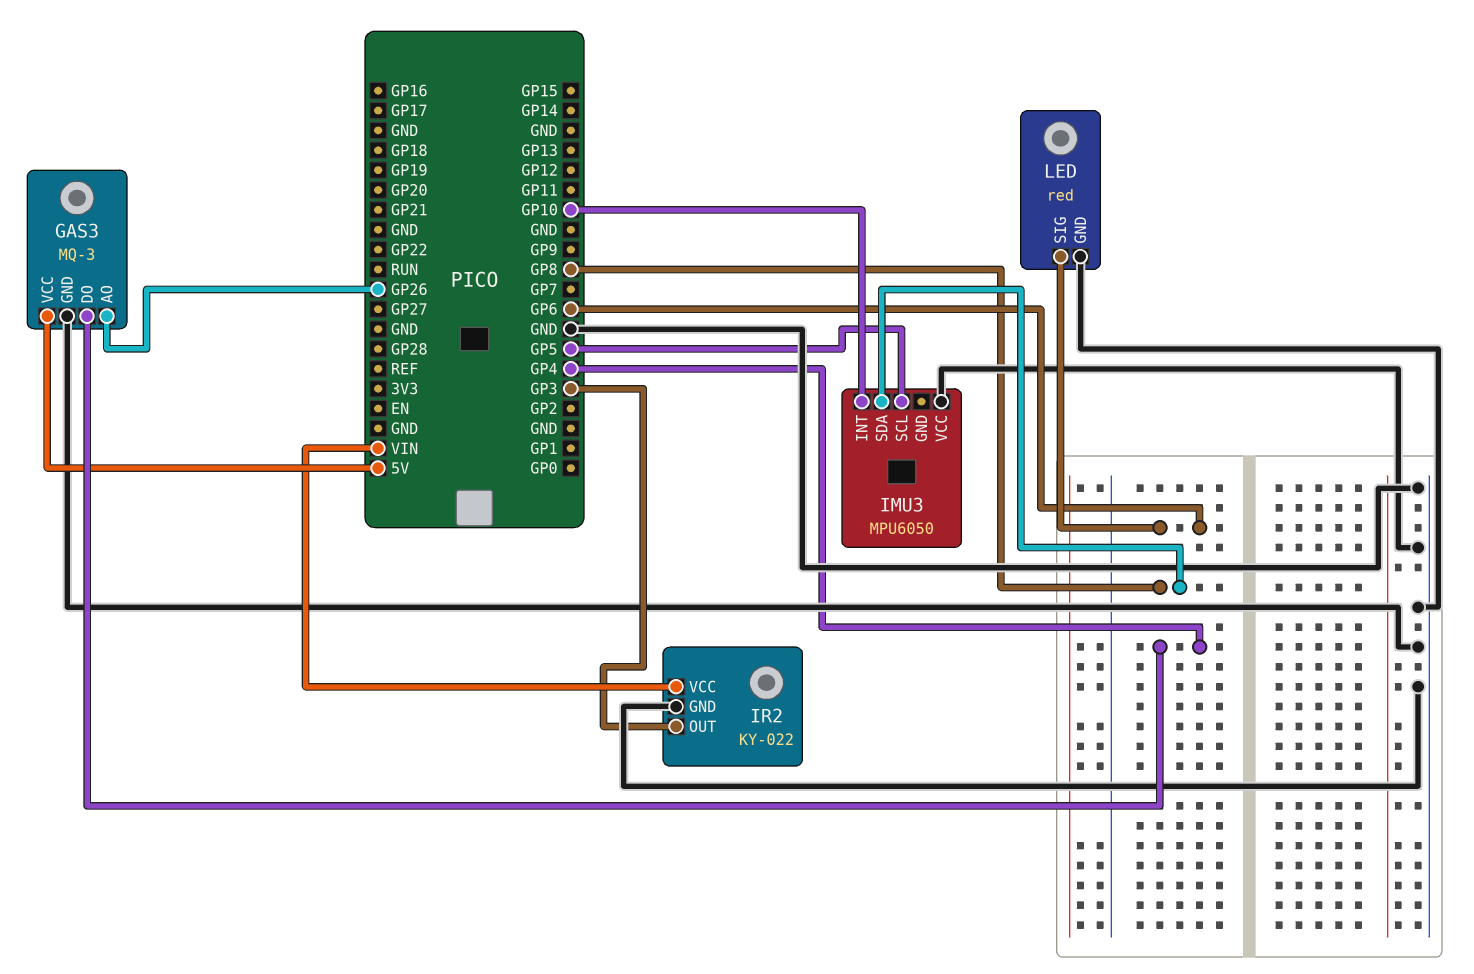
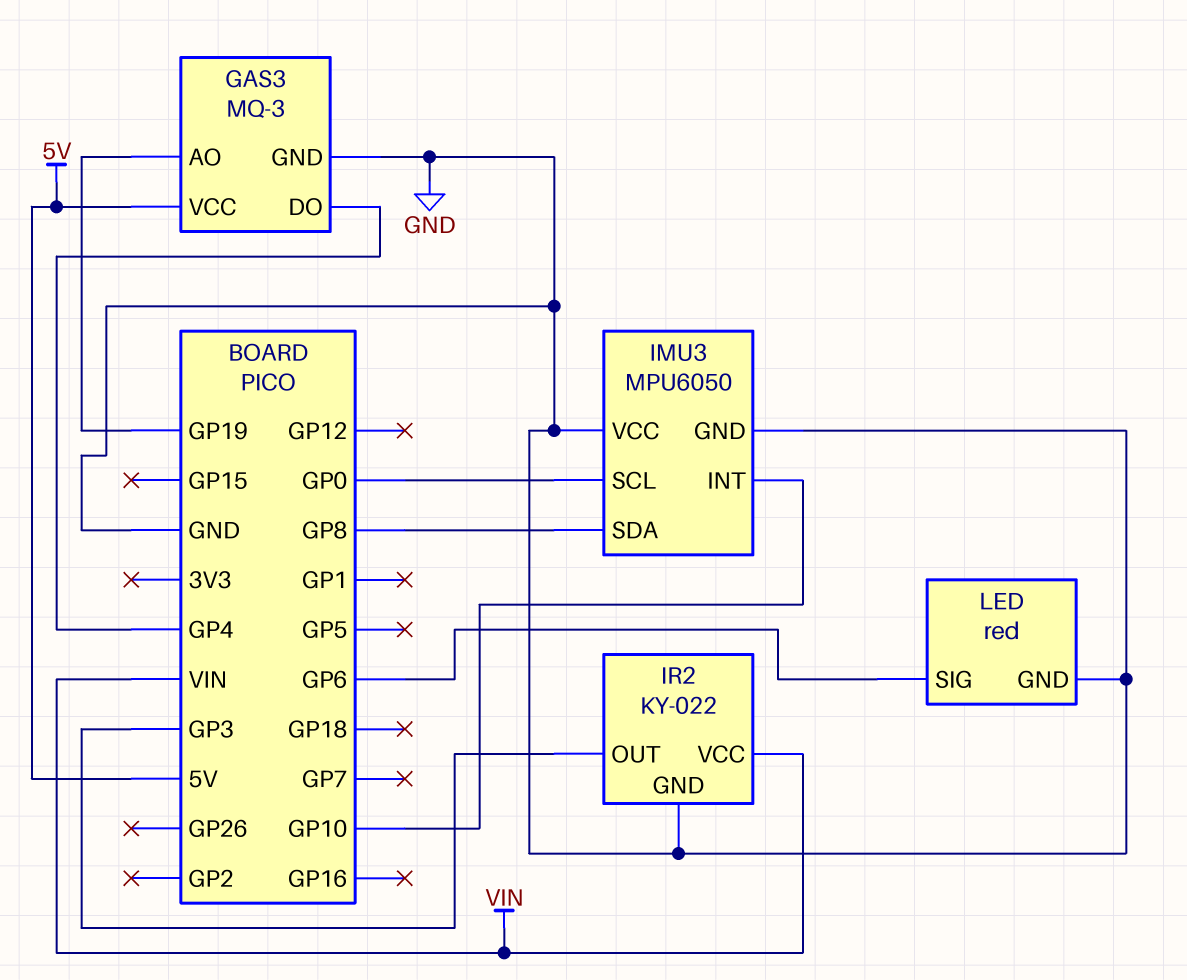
GAS3 pin AO: GP26 -> GP19
IMU3 pin GND: none -> GND
IMU3 pin SCL: GP5 -> GP0

